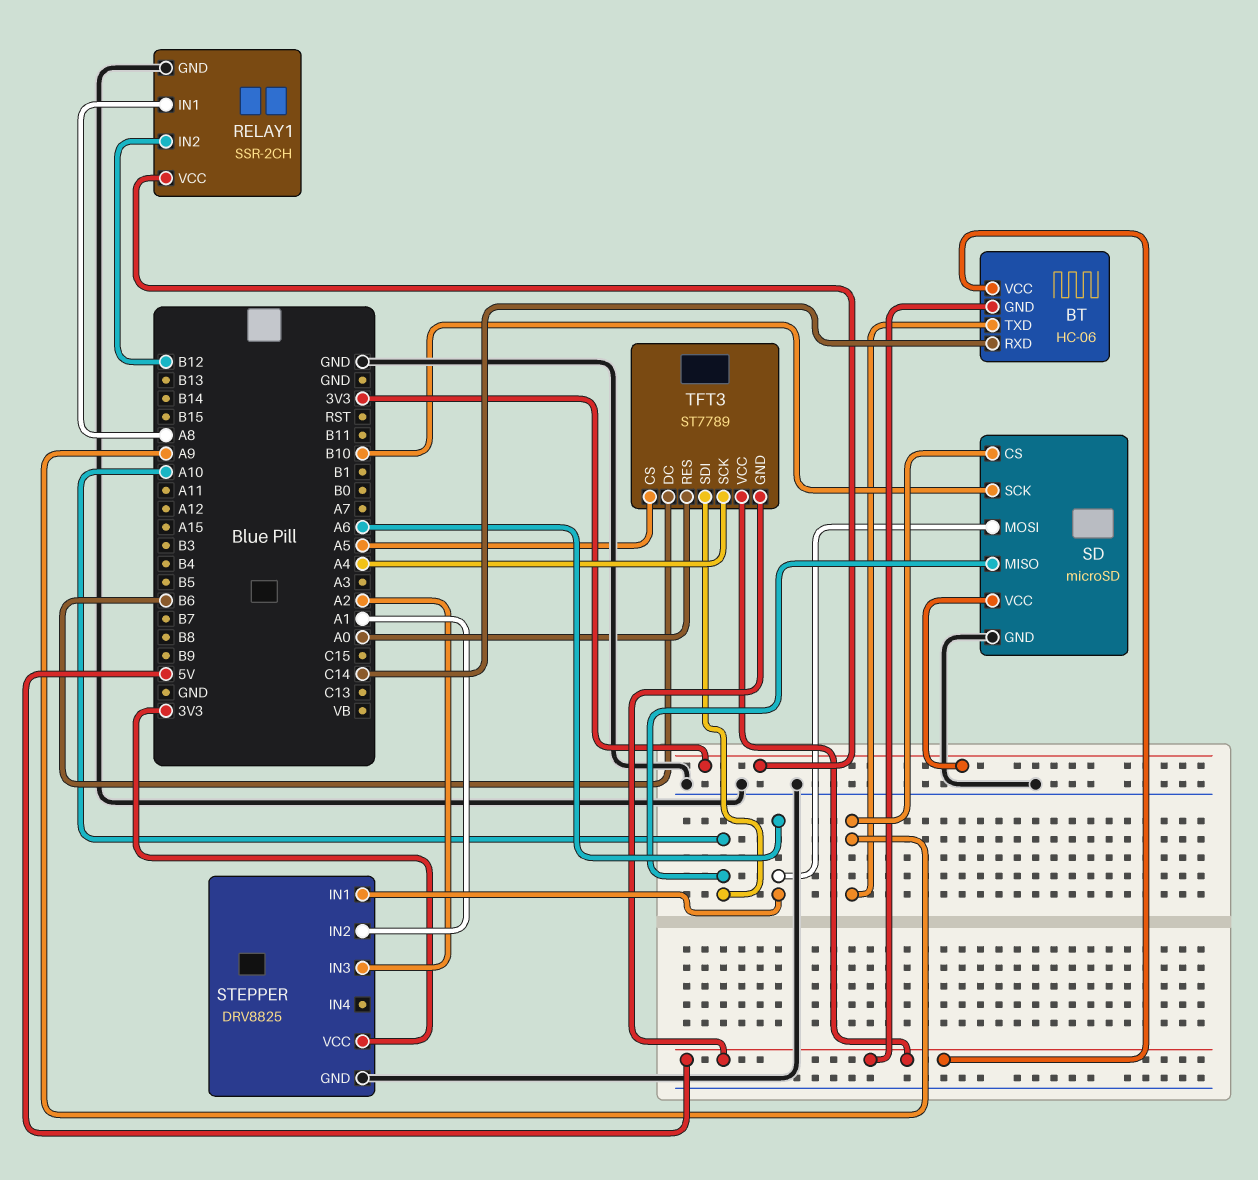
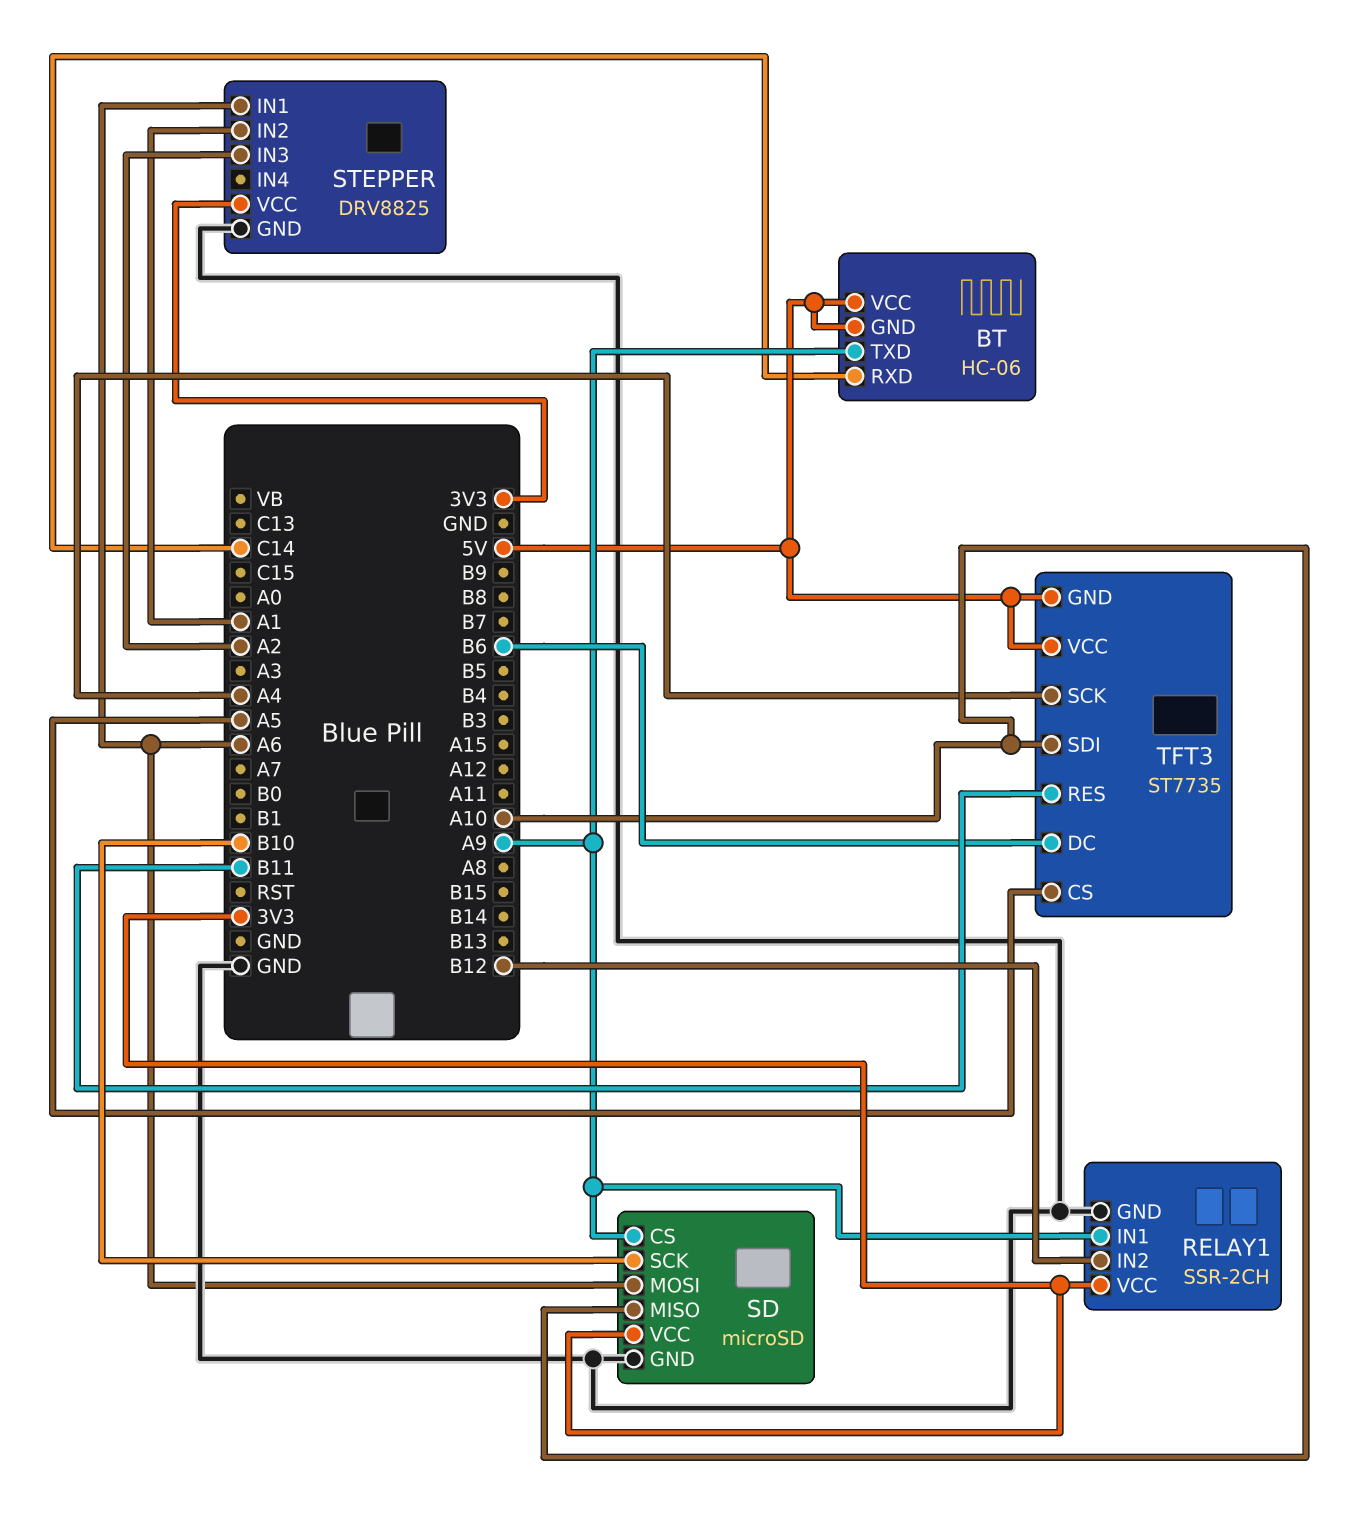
RELAY1 pin IN1: A8 -> A9
TFT3: ST7789 -> ST7735
TFT3 pin RES: A0 -> B11

